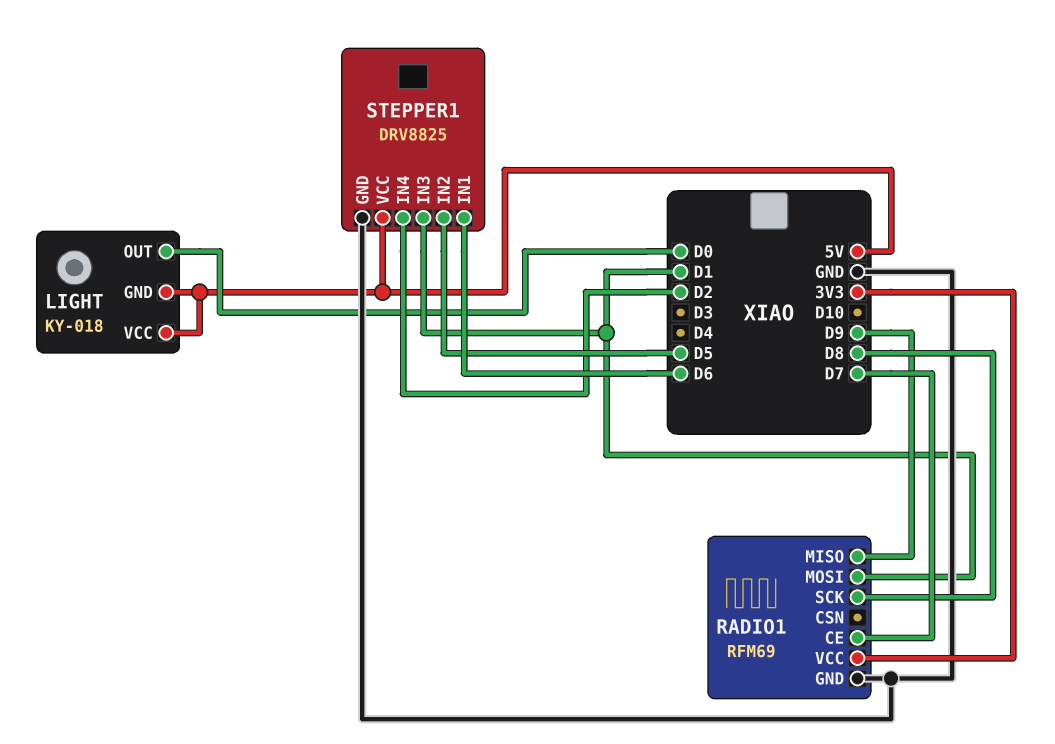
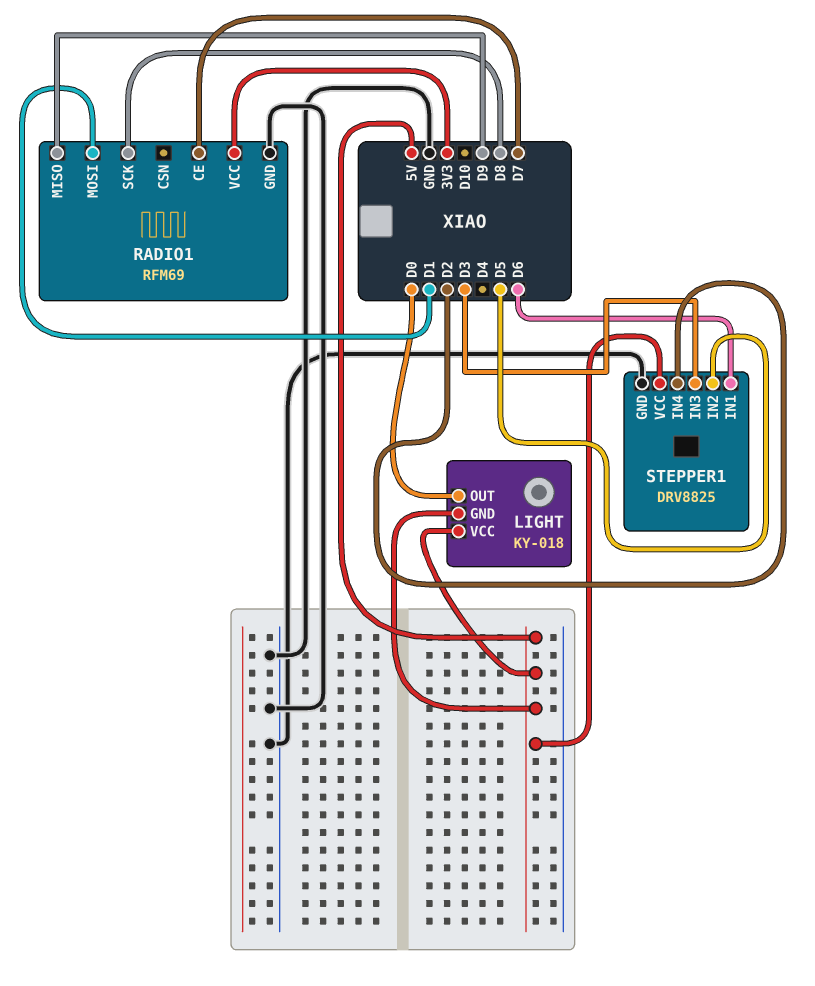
STEPPER1 pin IN3: D1 -> D3

